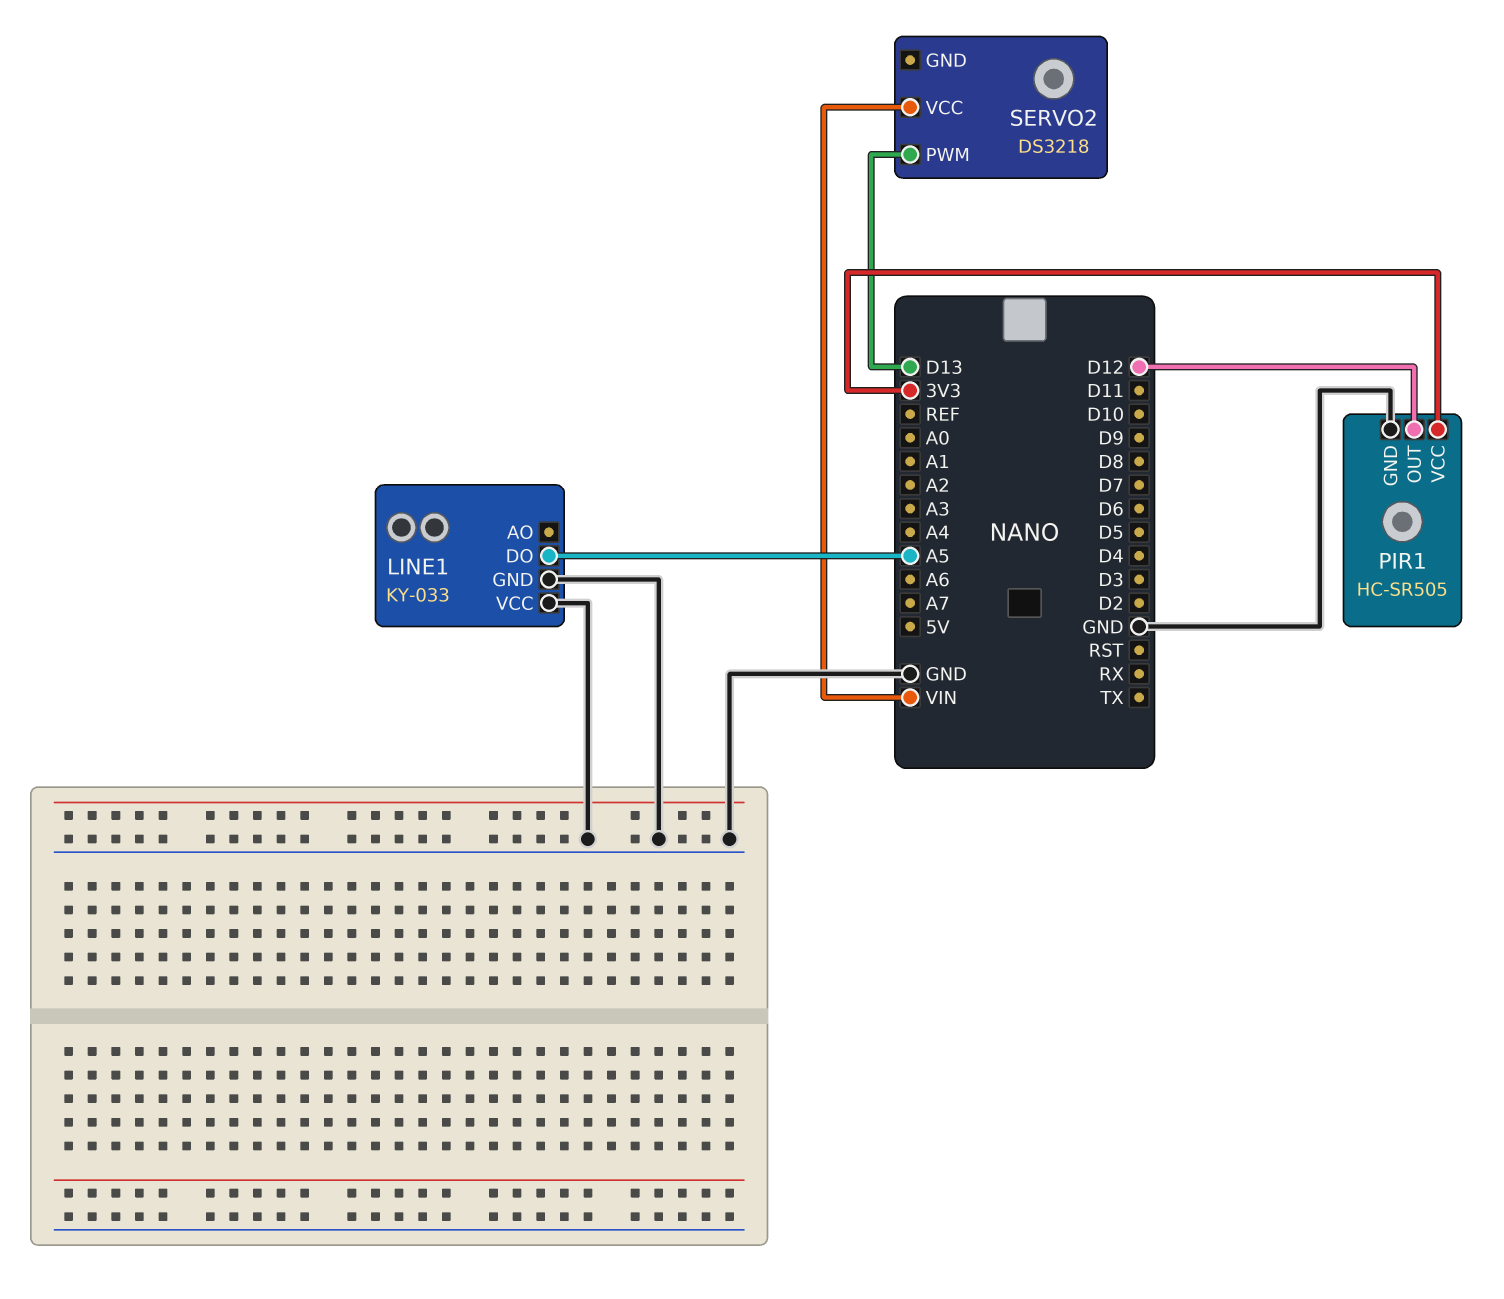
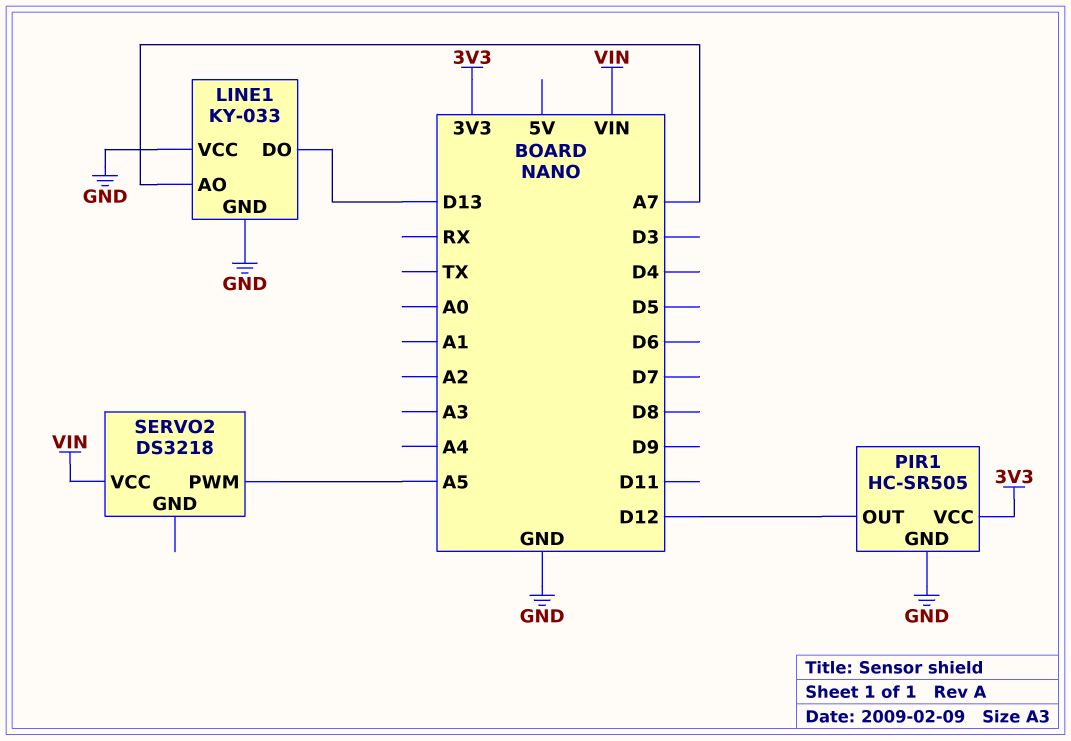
LINE1 pin AO: none -> A7
LINE1 pin DO: A5 -> D13
SERVO2 pin PWM: D13 -> A5

